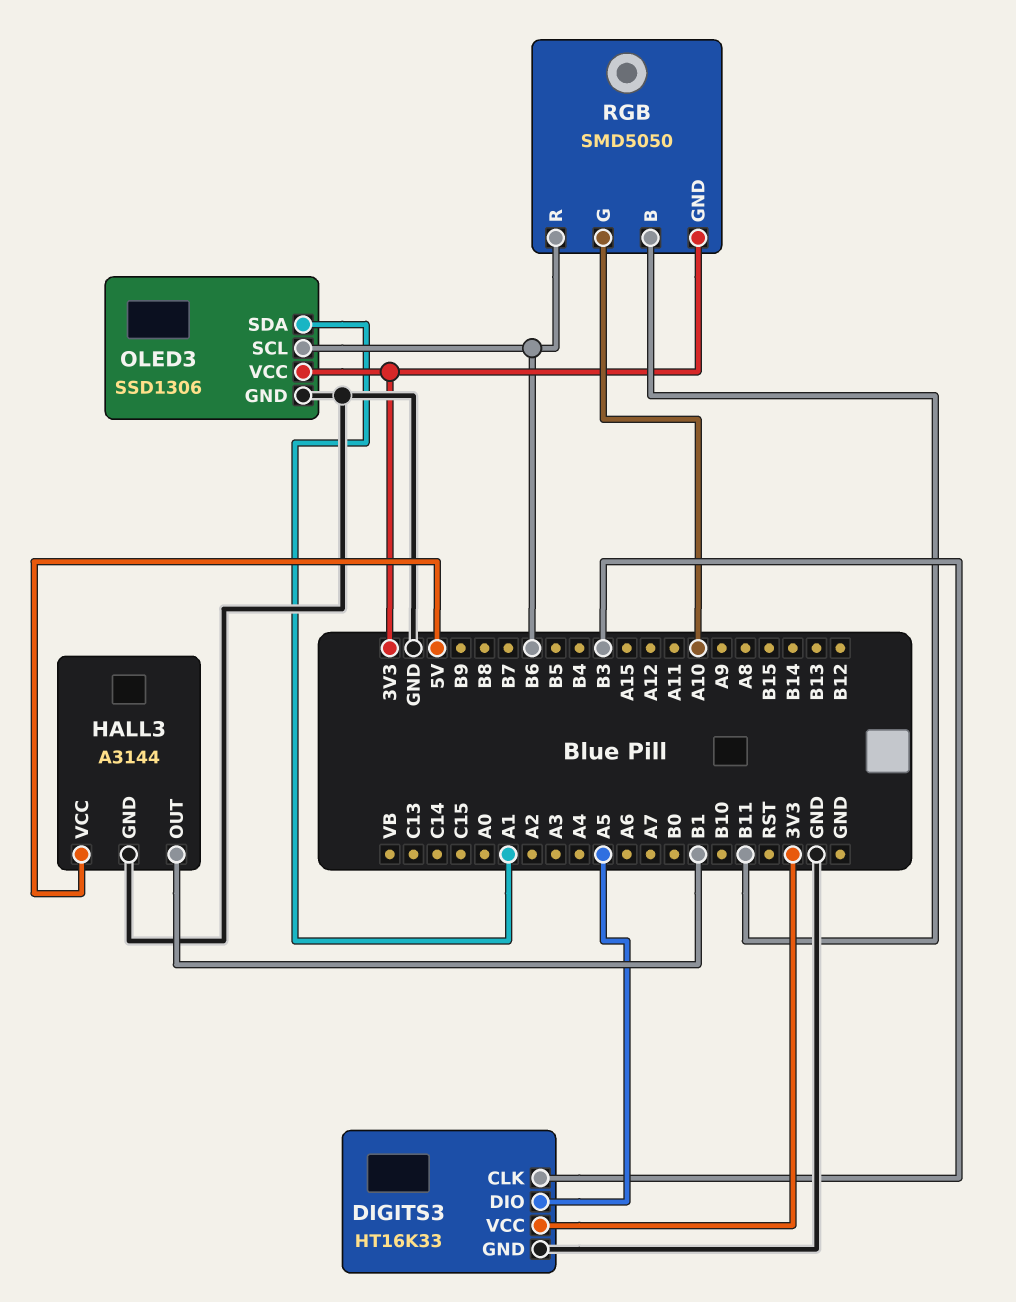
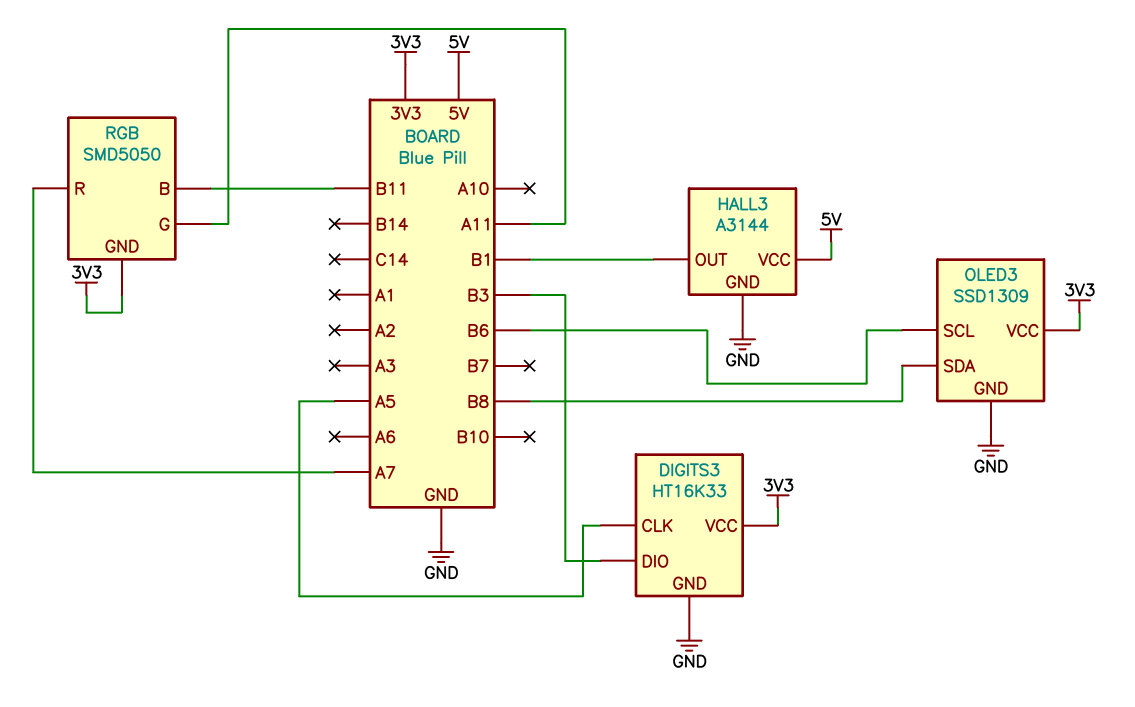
DIGITS3 pin CLK: B3 -> A5
DIGITS3 pin DIO: A5 -> B3
OLED3: SSD1306 -> SSD1309
OLED3 pin SDA: A1 -> B8
RGB pin G: A10 -> A11
RGB pin R: B6 -> A7

